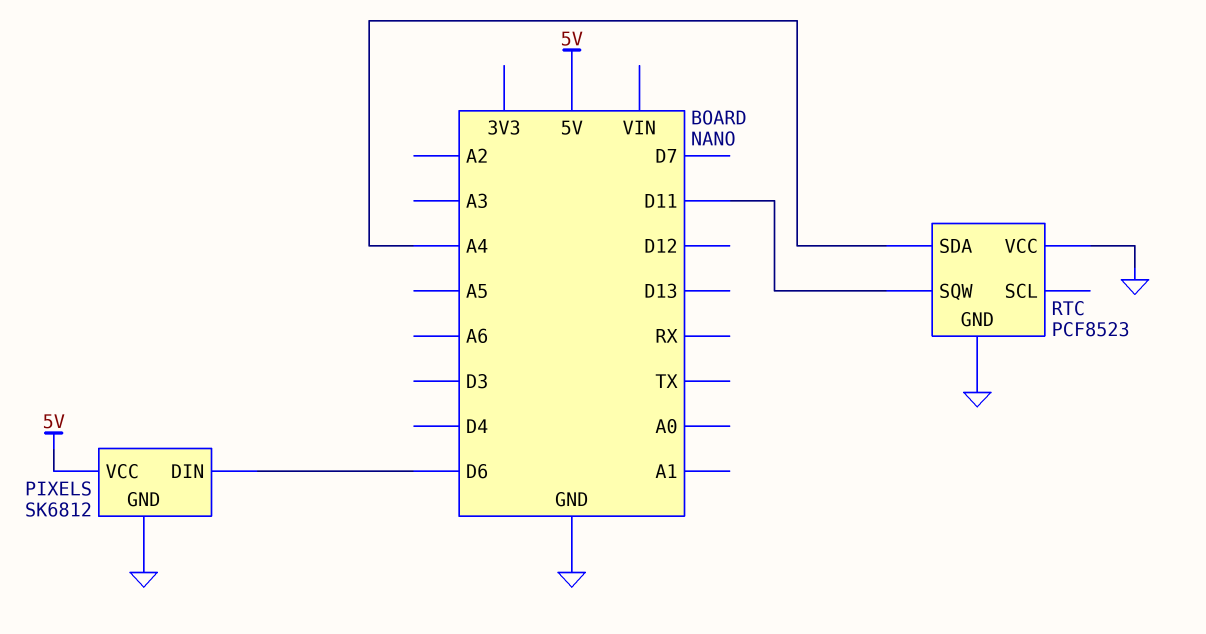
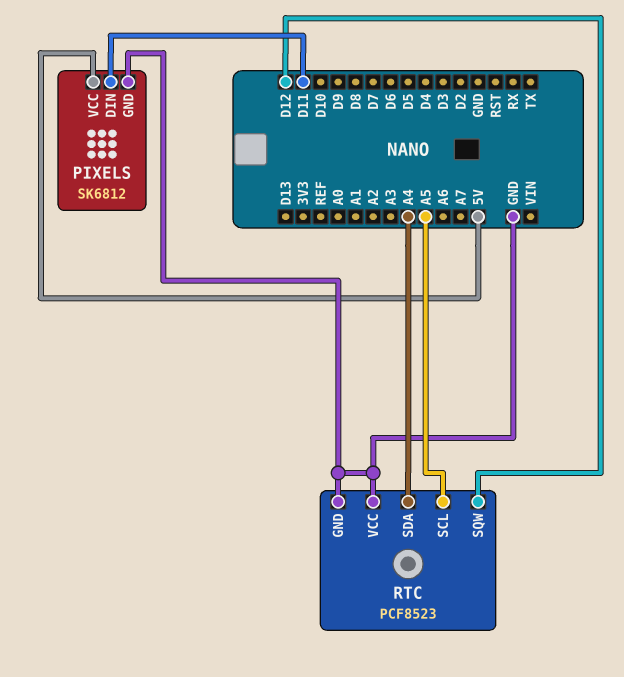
PIXELS pin DIN: D6 -> D11
RTC pin SCL: none -> A5
RTC pin SQW: D11 -> D12

